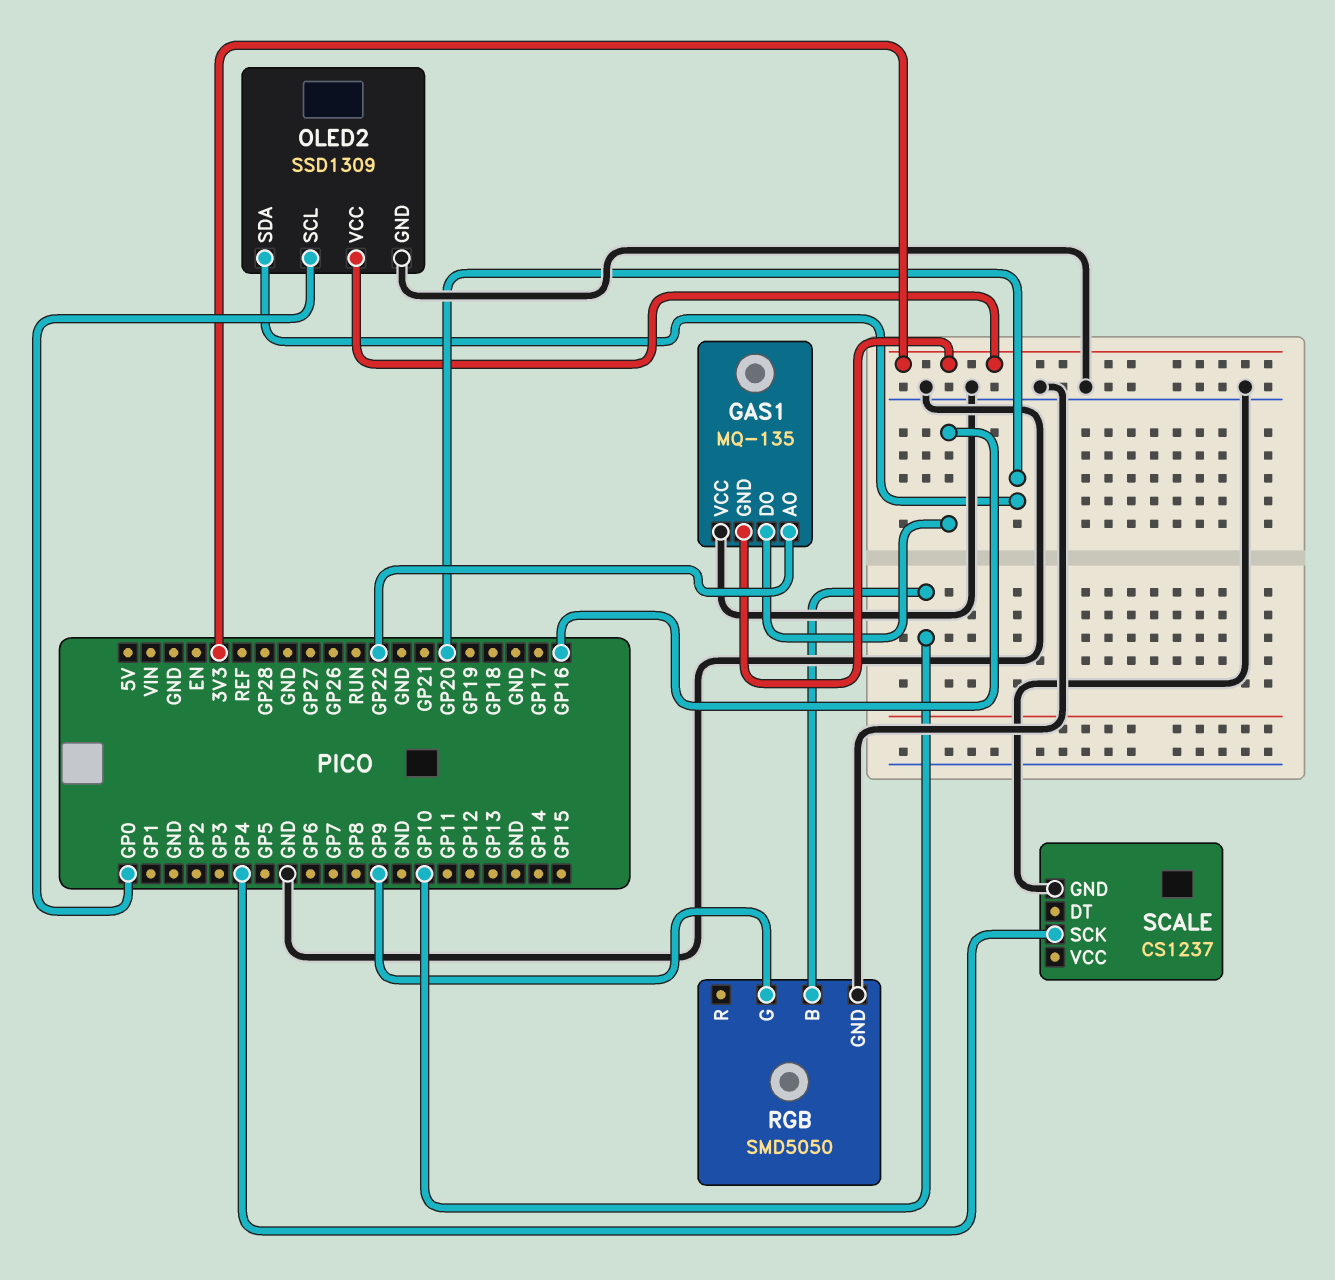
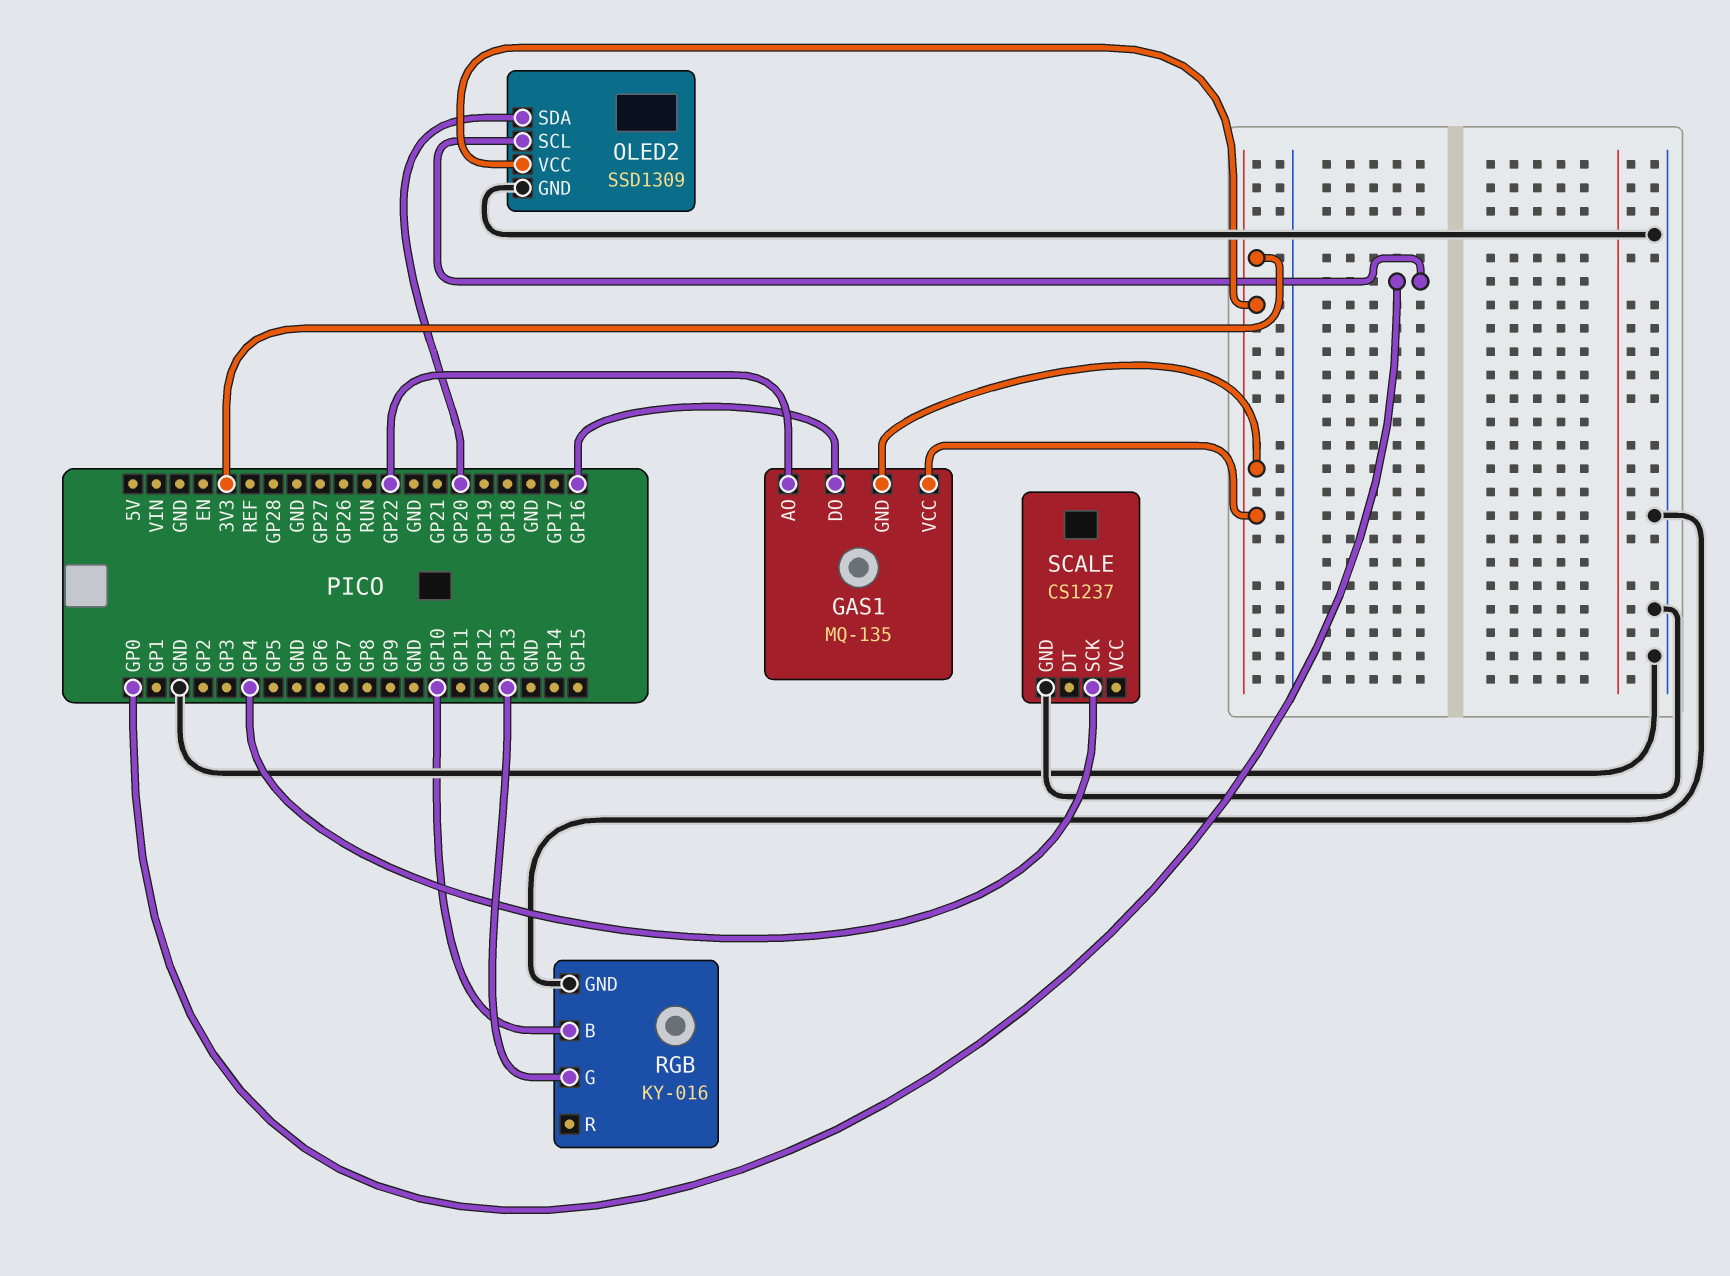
GAS1 pin VCC: GND -> 3V3
RGB: SMD5050 -> KY-016
RGB pin G: GP9 -> GP13

